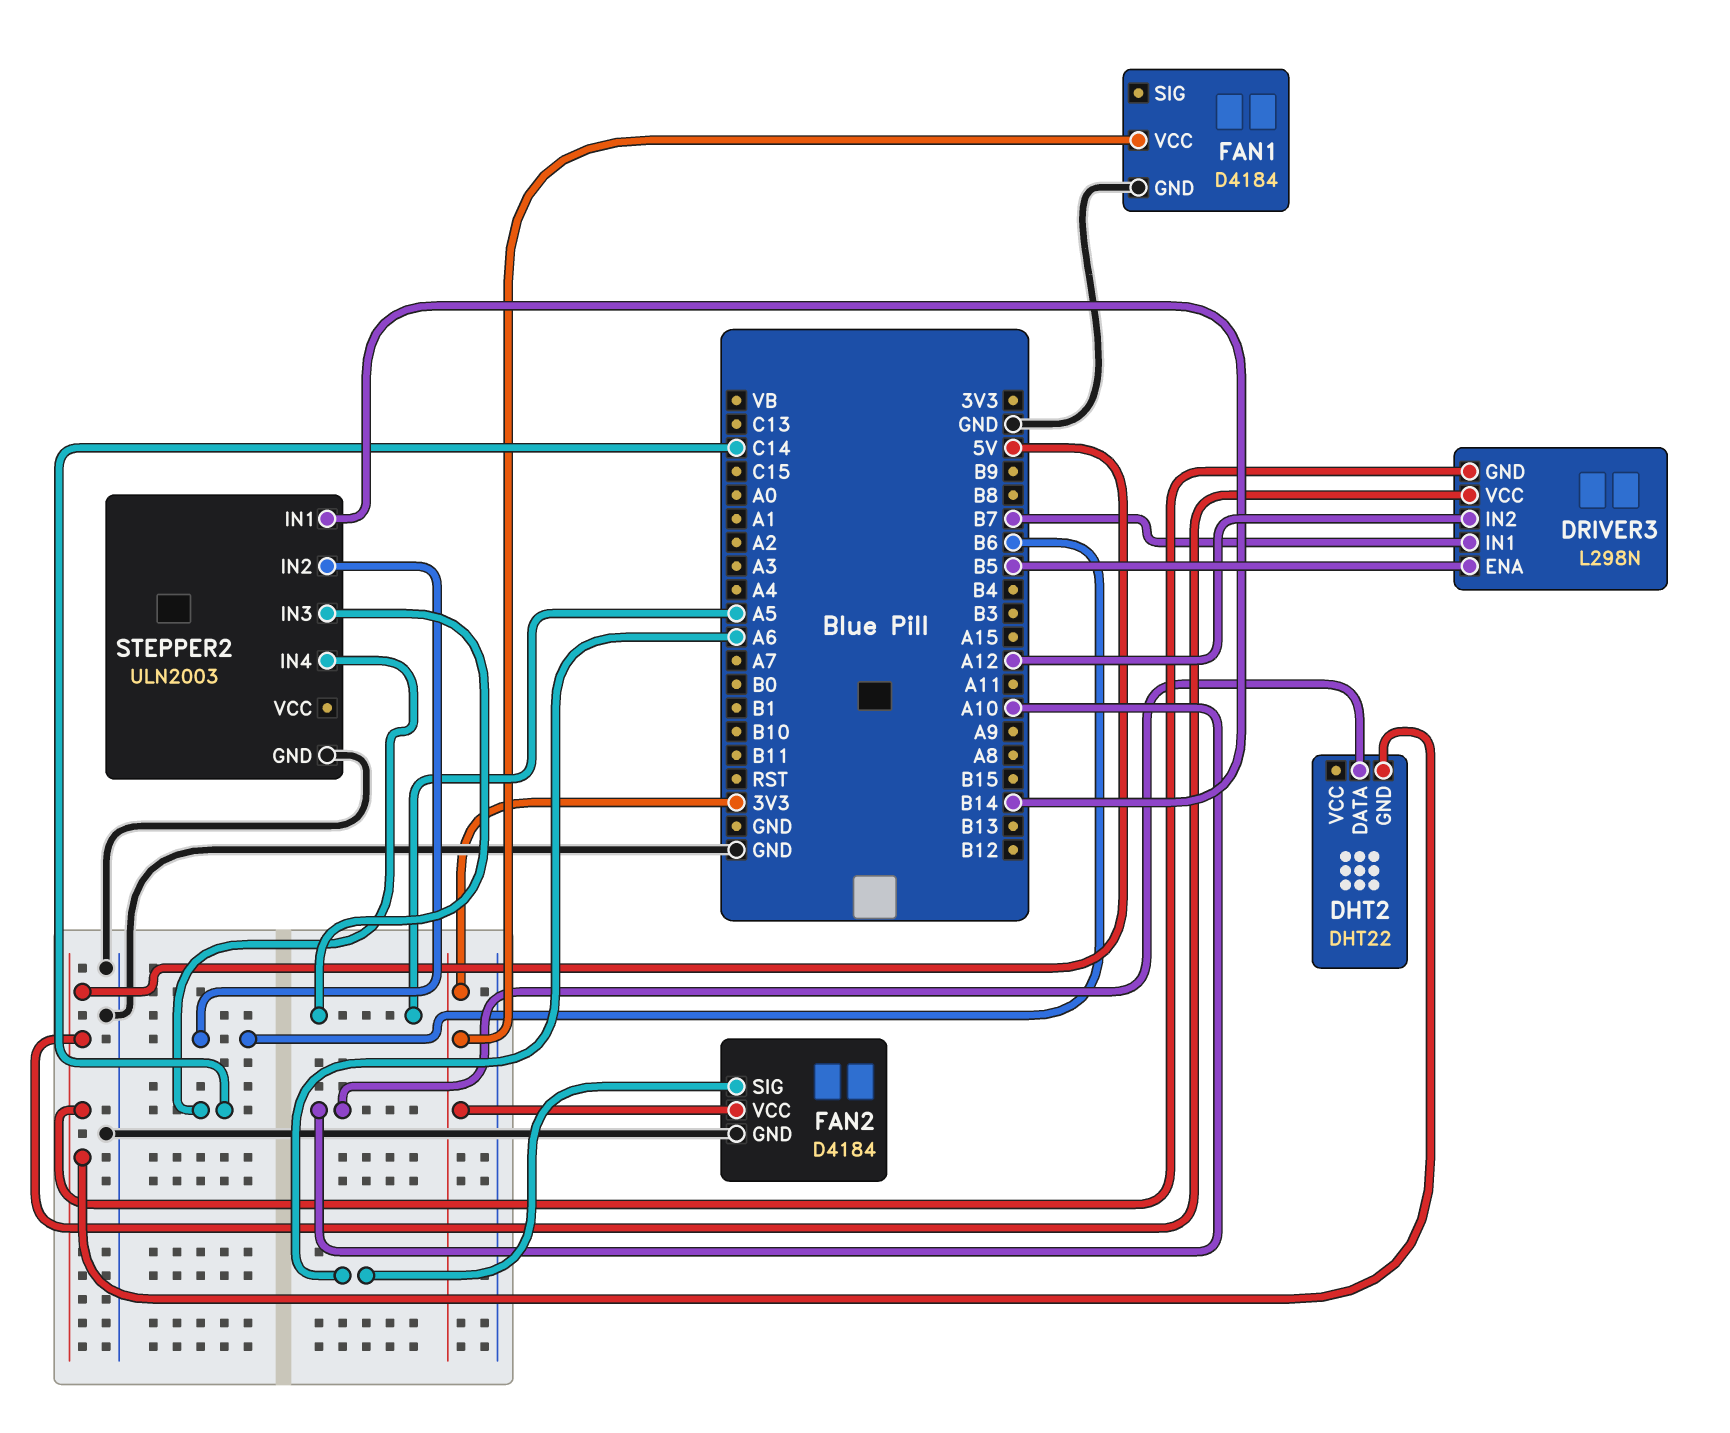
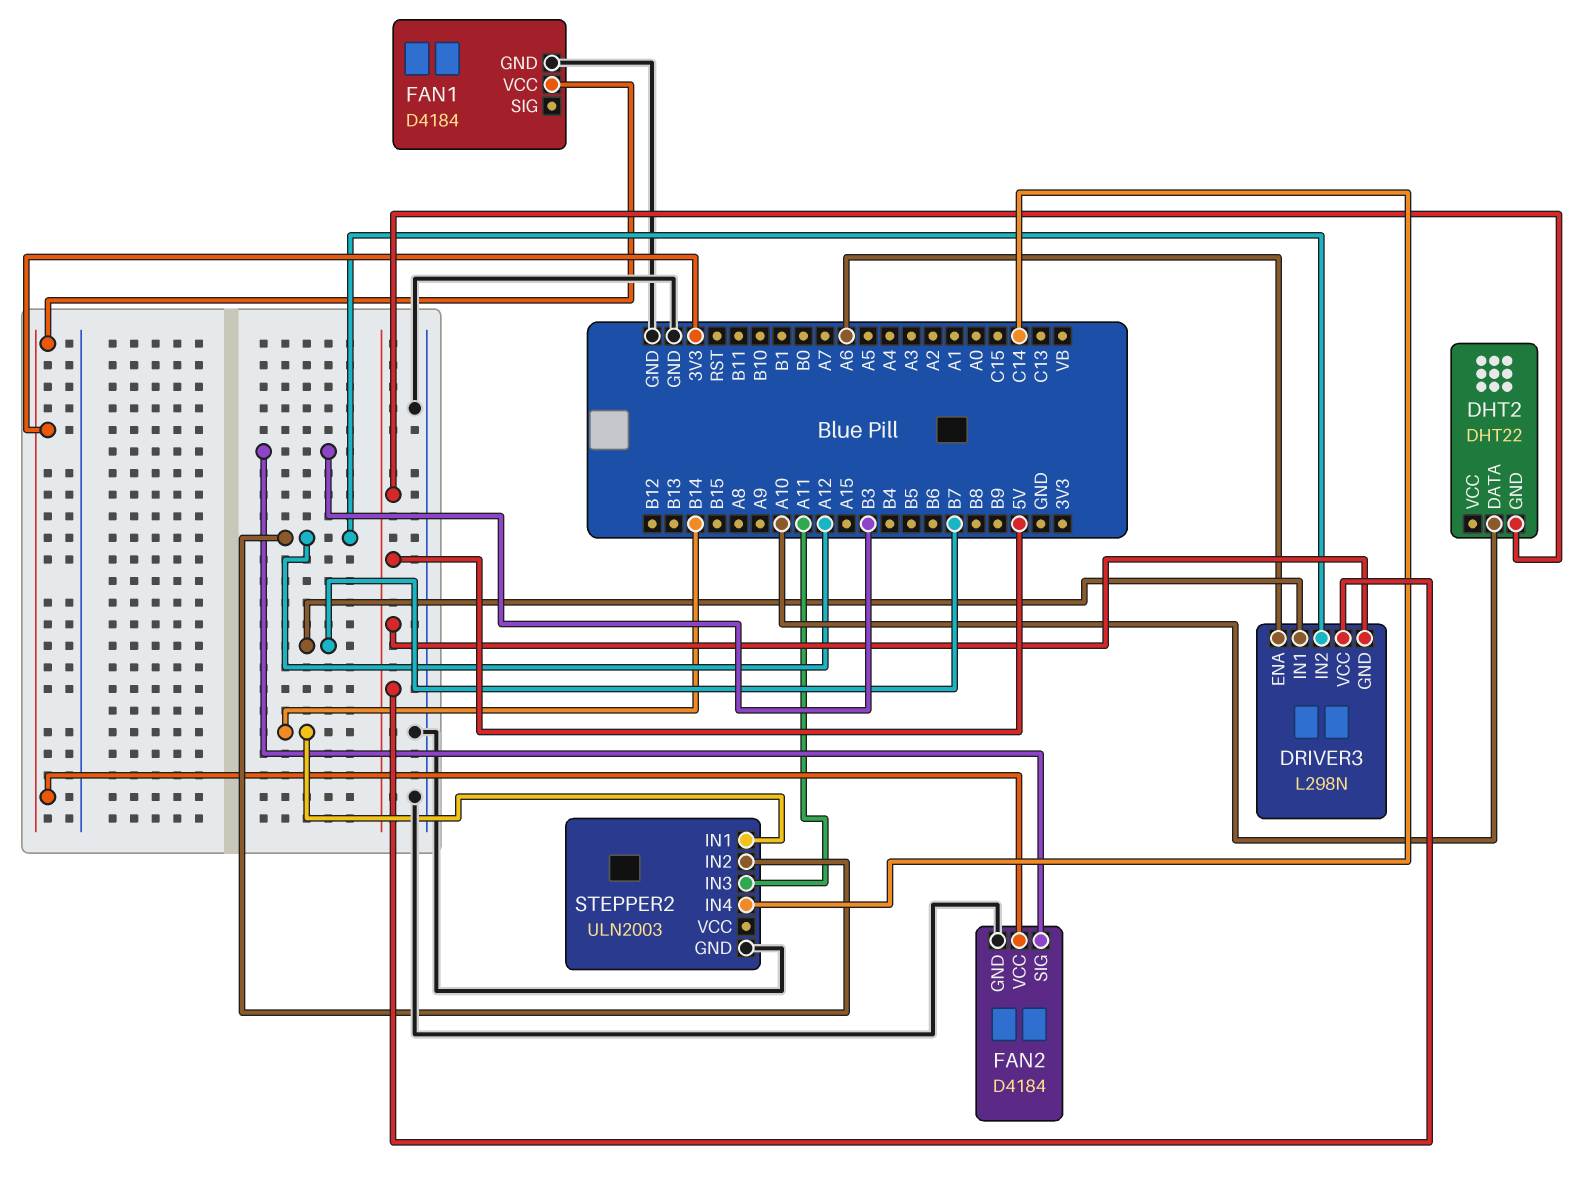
DRIVER3 pin ENA: B5 -> A6
FAN2 pin SIG: A6 -> B3
STEPPER2 pin IN2: B6 -> A12
STEPPER2 pin IN3: A5 -> A11

